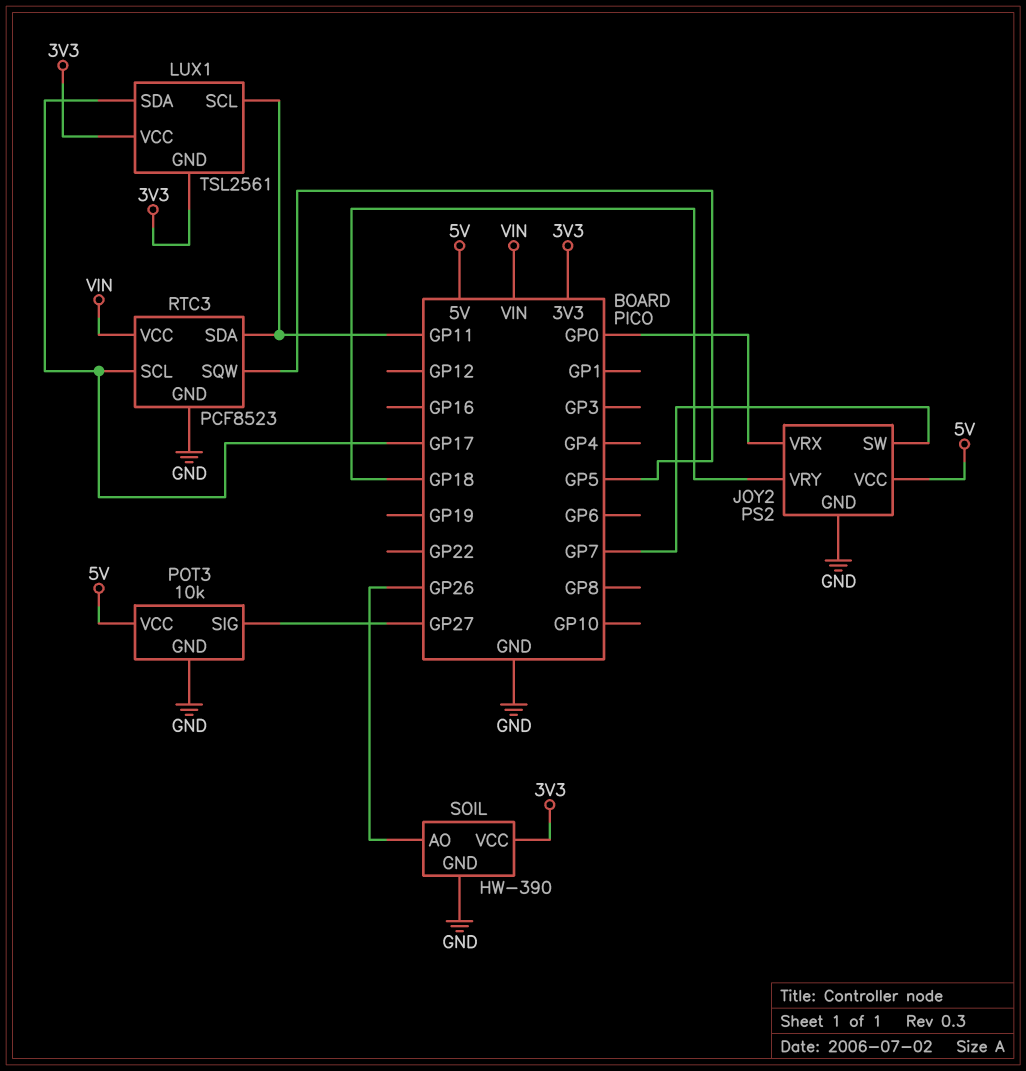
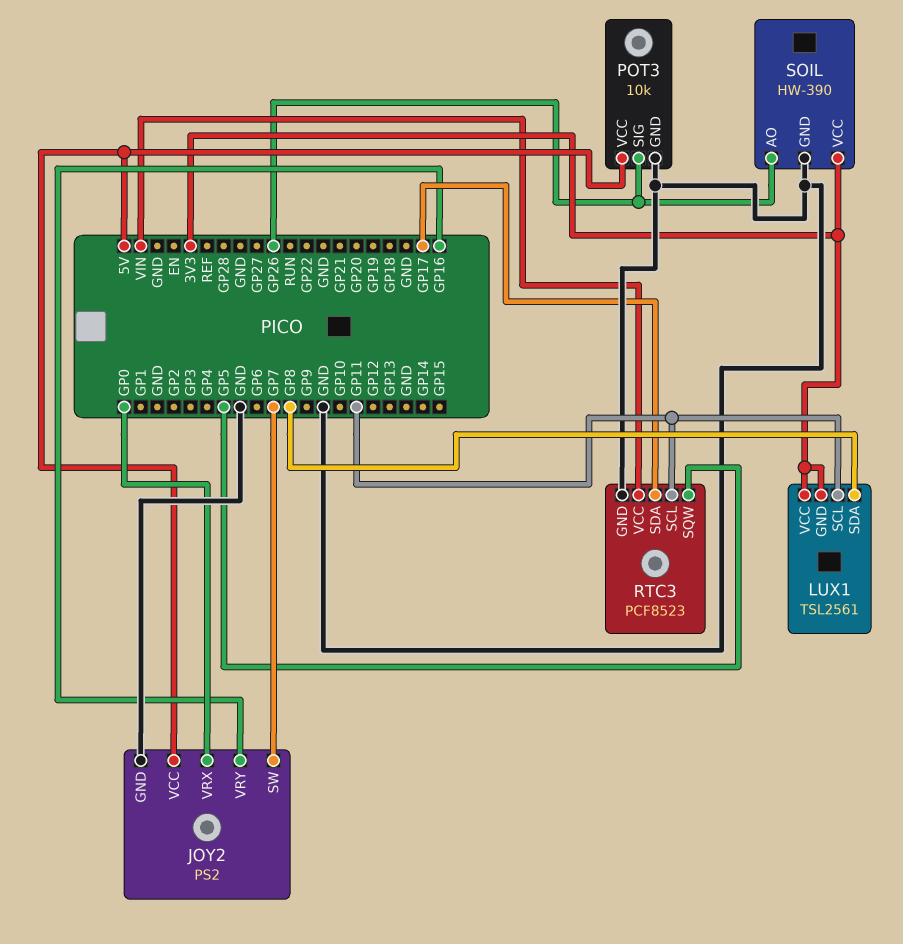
JOY2 pin VRY: GP18 -> GP16
LUX1 pin SDA: GP17 -> GP8
POT3 pin SIG: GP27 -> GP26
RTC3 pin SCL: GP17 -> GP11
RTC3 pin SDA: GP11 -> GP17

